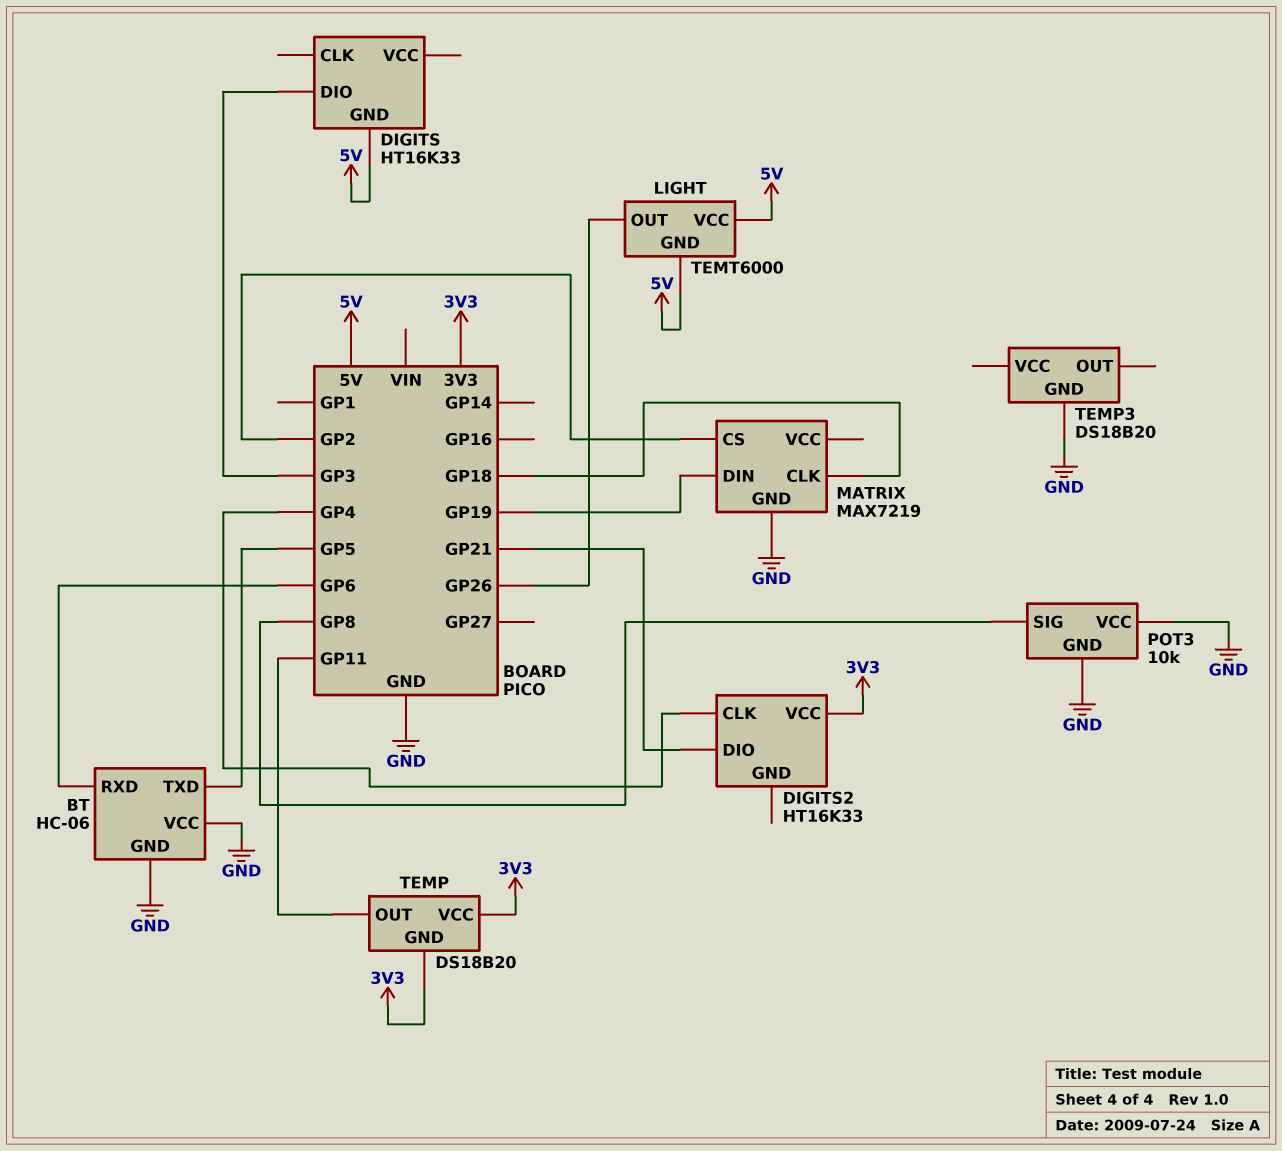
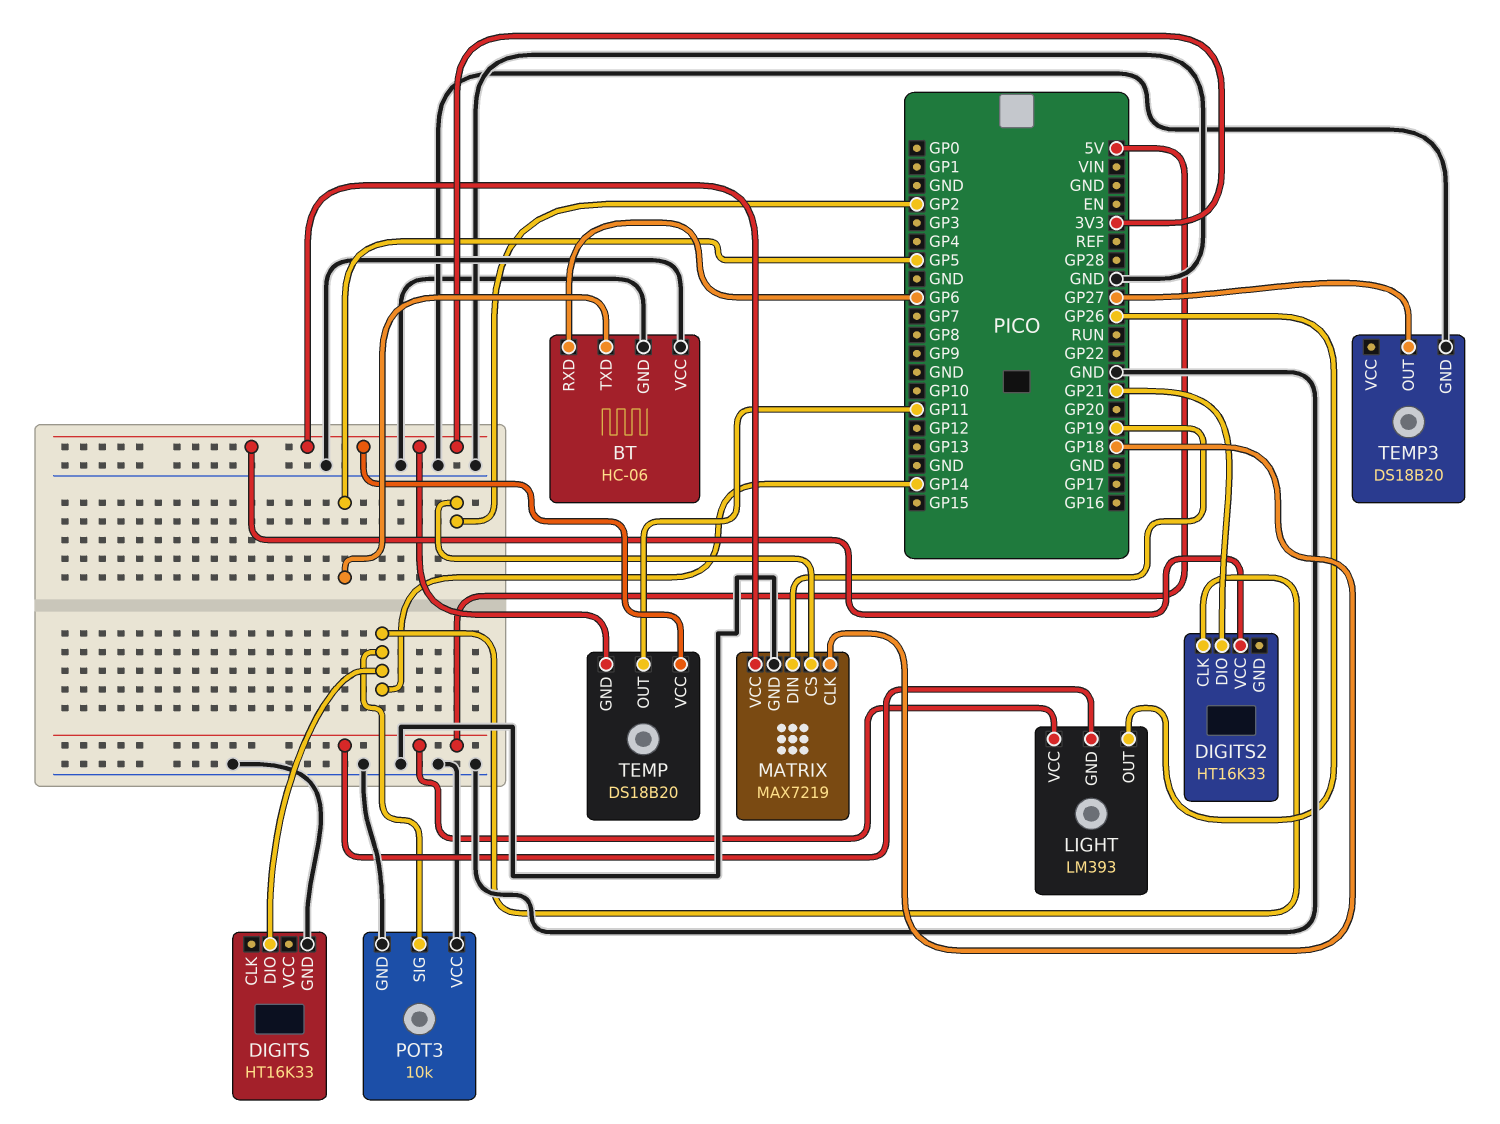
DIGITS pin DIO: GP3 -> GP14
DIGITS pin GND: 5V -> GND
DIGITS2 pin CLK: GP4 -> GP14
LIGHT: TEMT6000 -> LM393
MATRIX pin VCC: none -> 3V3
POT3 pin SIG: GP8 -> GP14
TEMP3 pin OUT: none -> GP27

